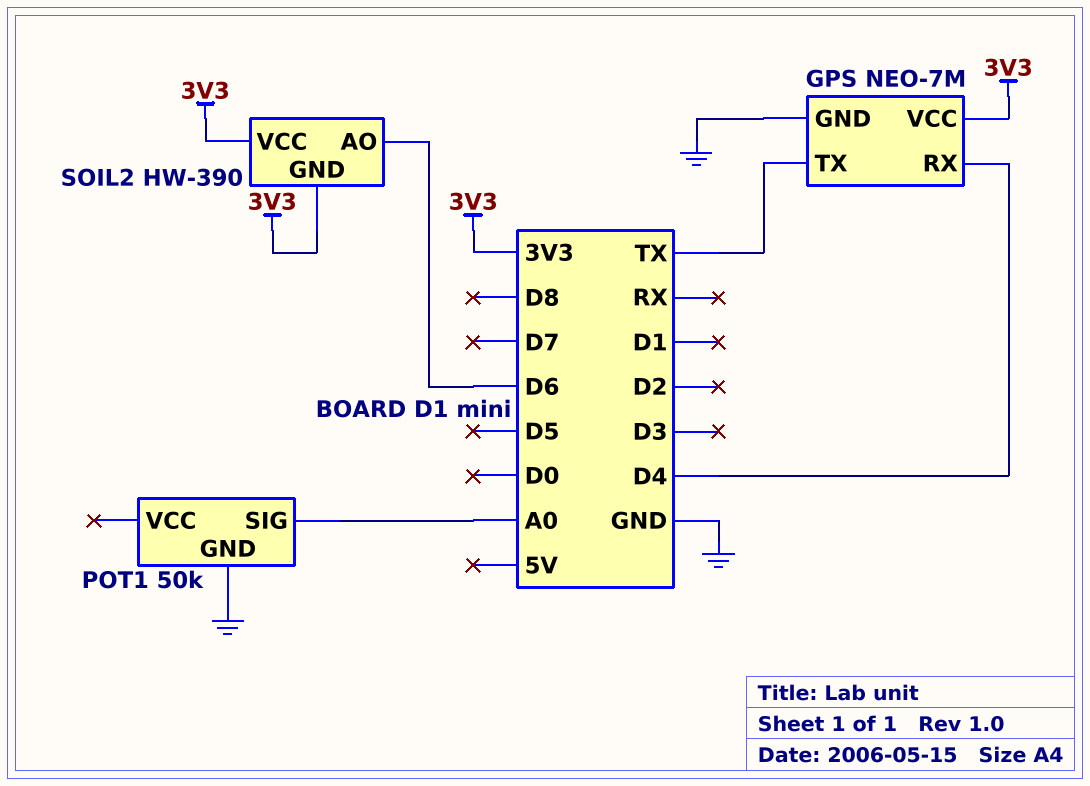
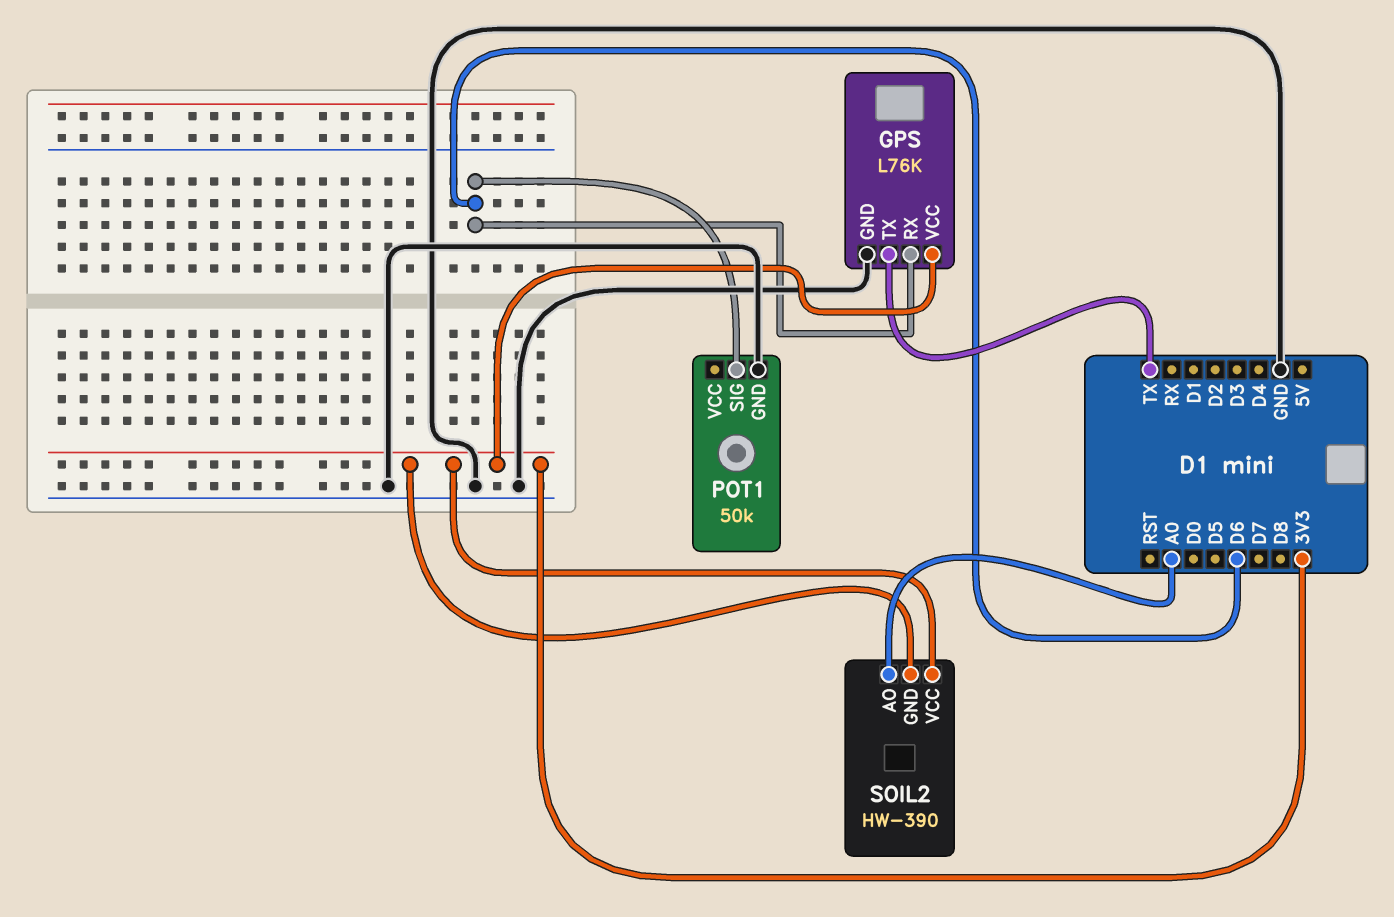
GPS: NEO-7M -> L76K
GPS pin RX: D4 -> D6
POT1 pin SIG: A0 -> D6
SOIL2 pin AO: D6 -> A0

